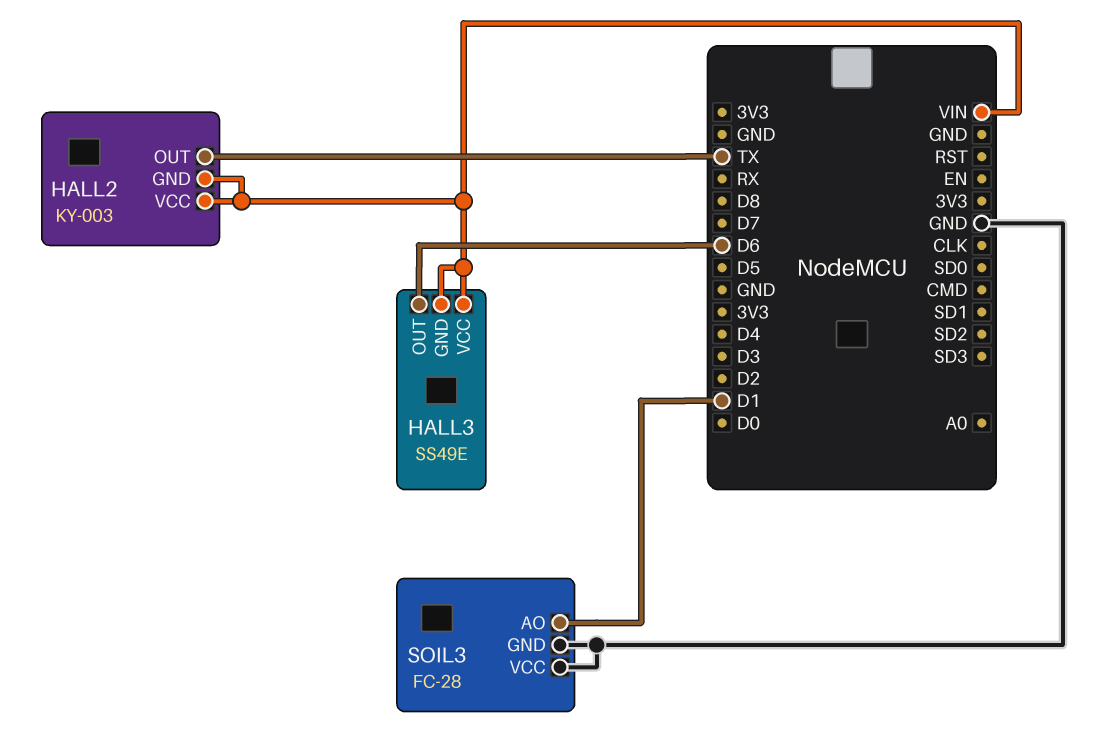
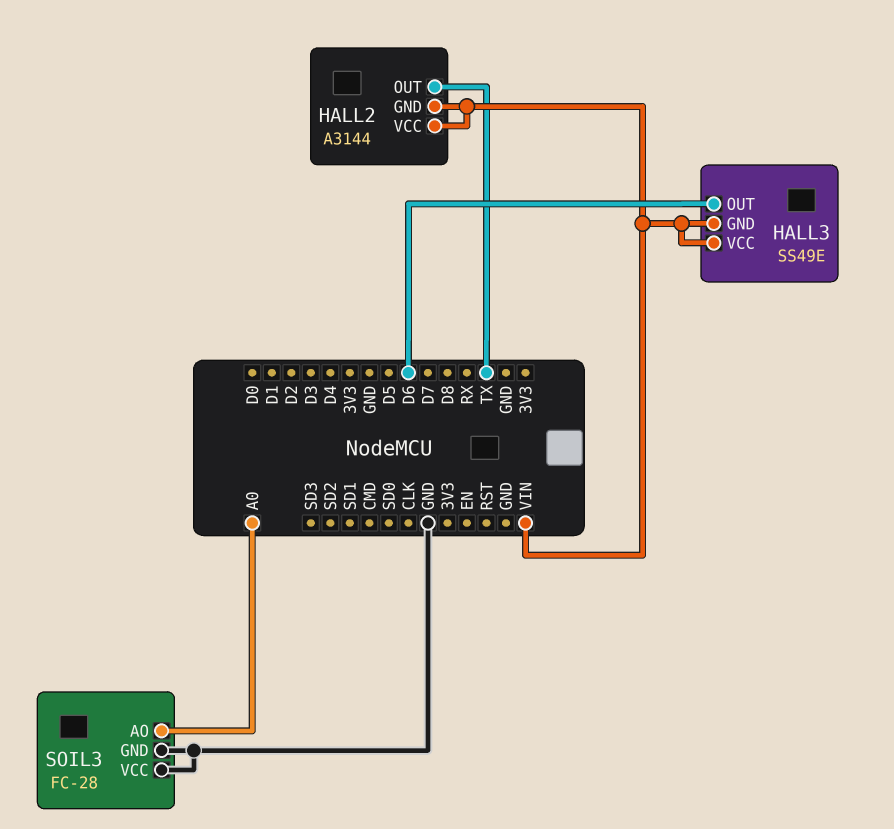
HALL2: KY-003 -> A3144
SOIL3 pin AO: D1 -> A0

